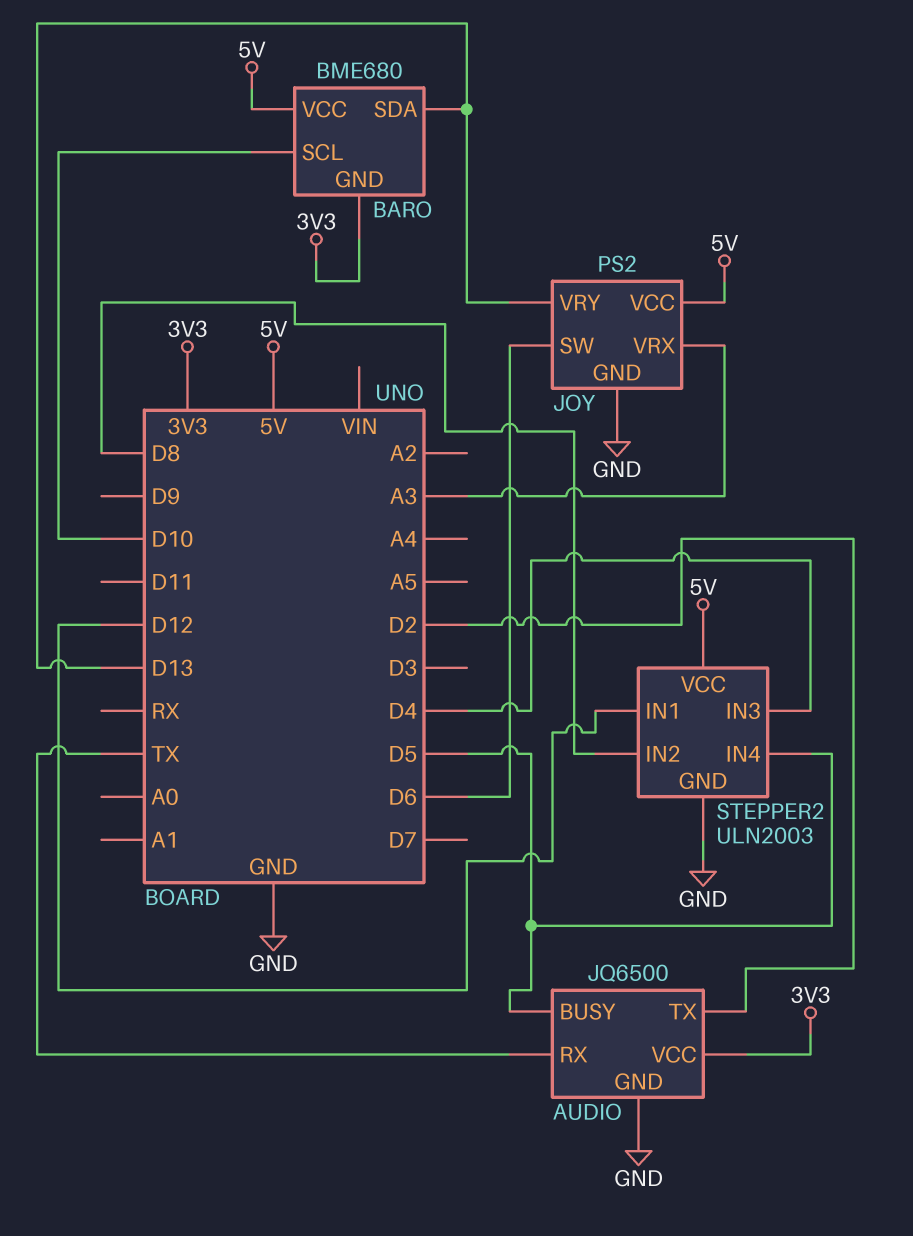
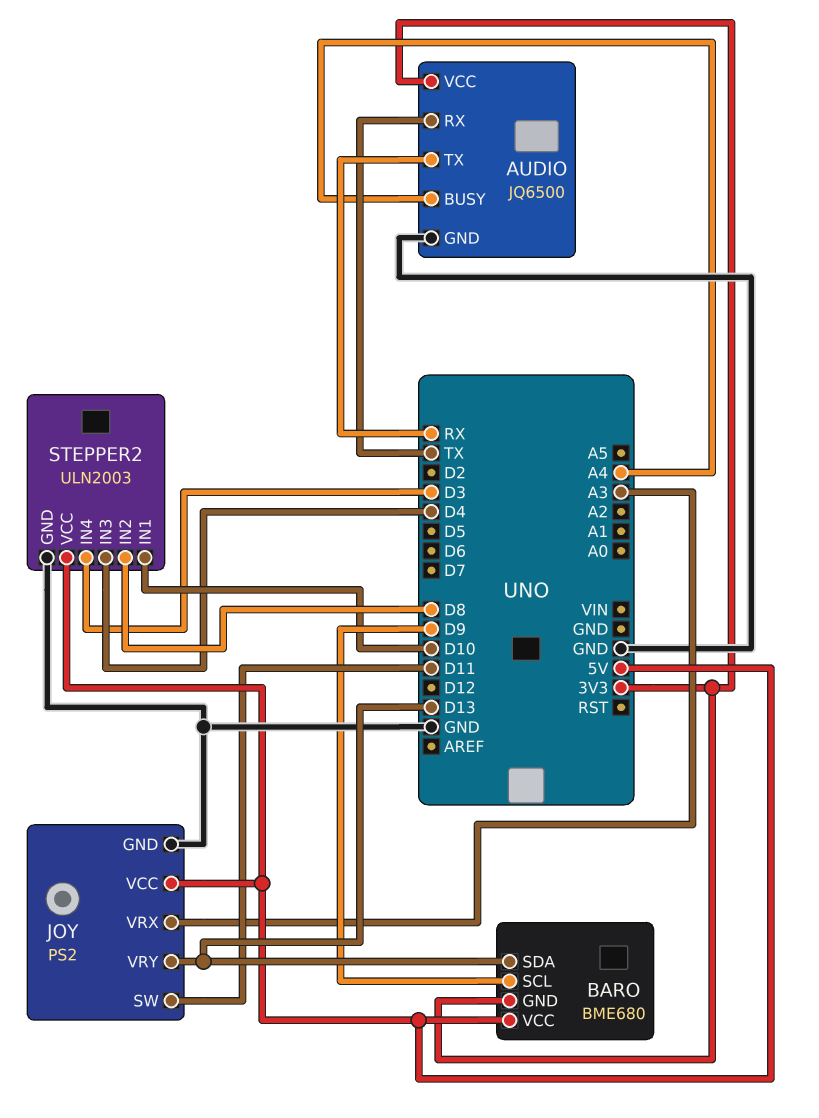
AUDIO pin BUSY: D5 -> A4
AUDIO pin TX: D2 -> RX
BARO pin SCL: D10 -> D9
JOY pin SW: D6 -> D11
STEPPER2 pin IN1: D12 -> D10
STEPPER2 pin IN4: D5 -> D3

